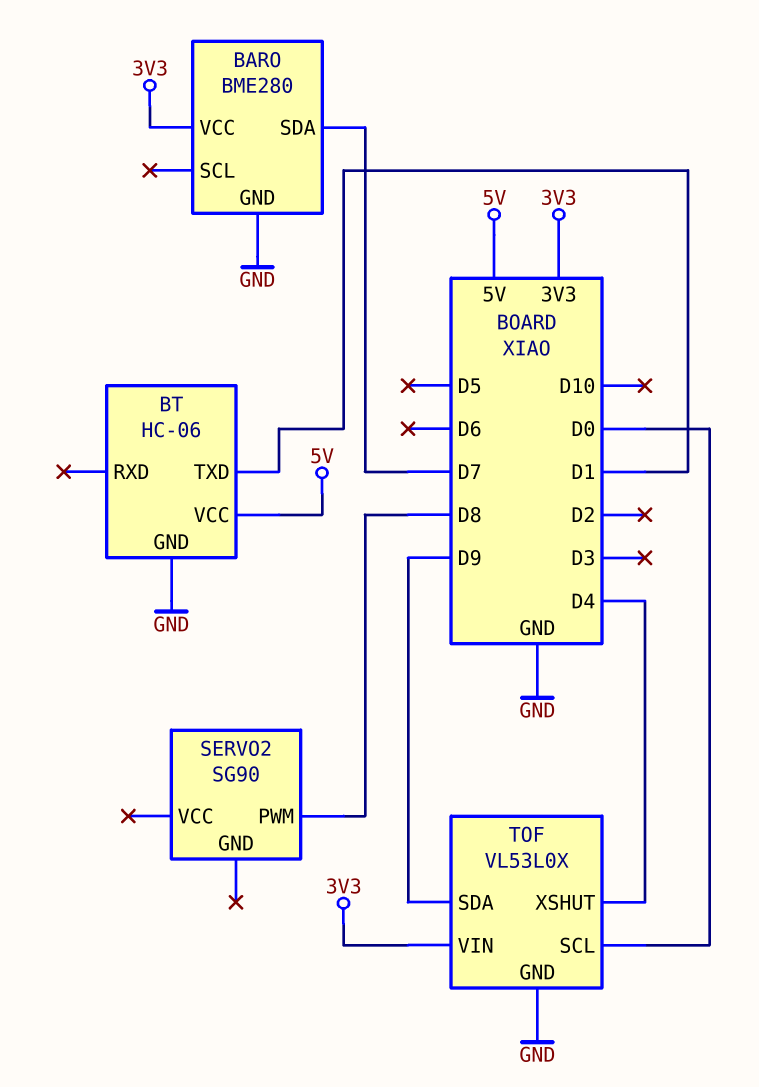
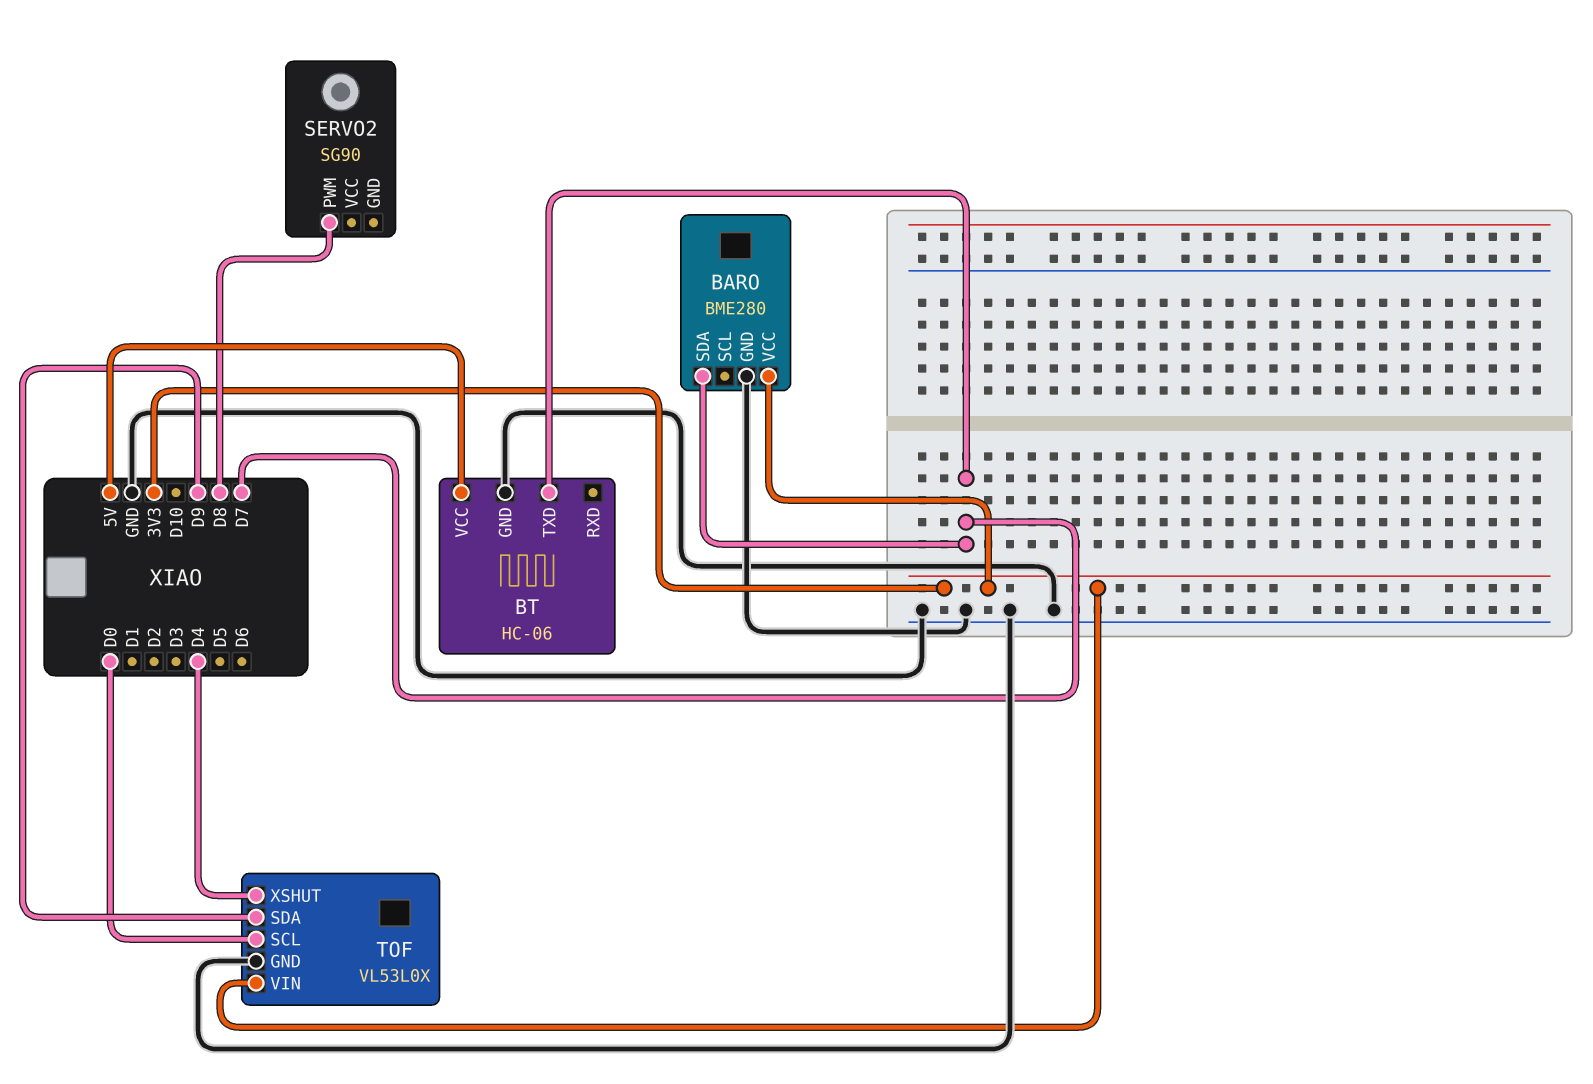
BT pin TXD: D1 -> D7

